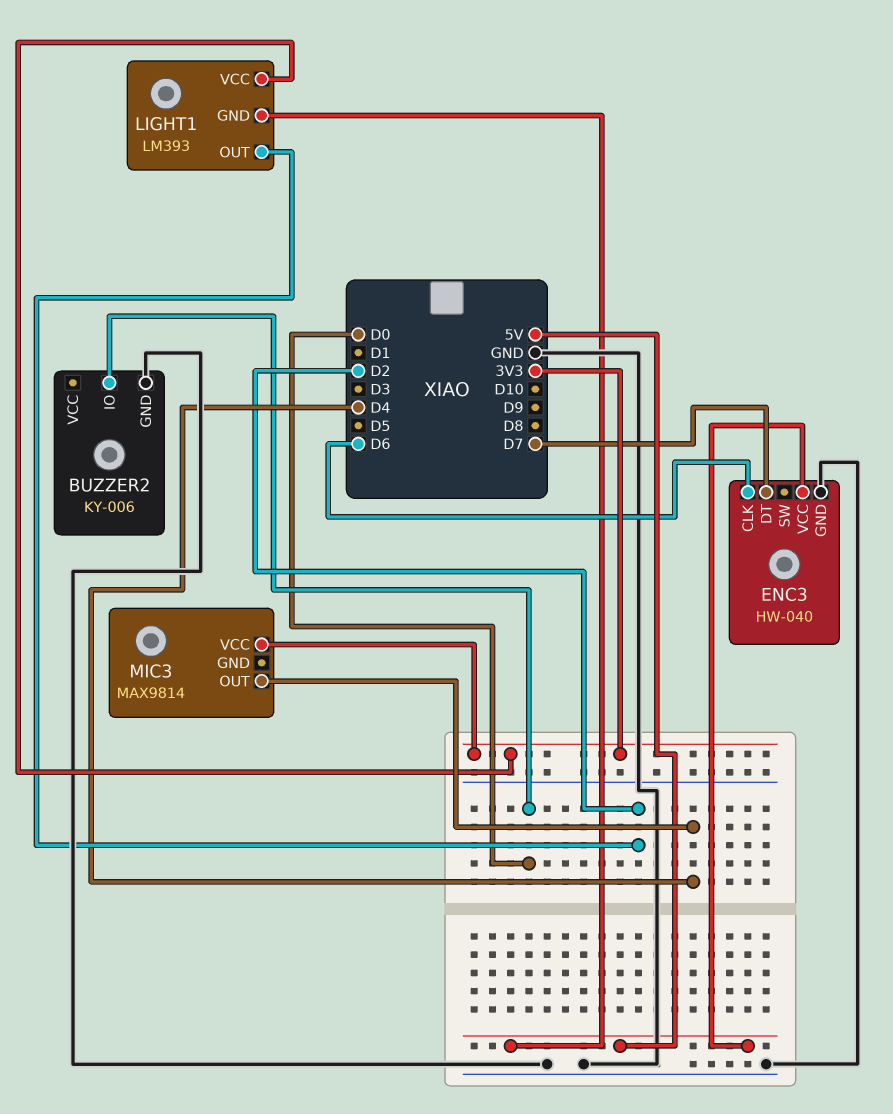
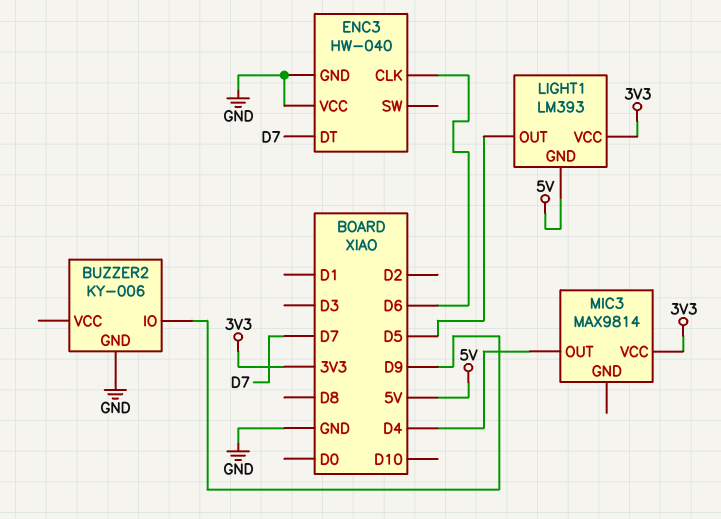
BUZZER2 pin IO: D0 -> D9
ENC3 pin VCC: 5V -> GND
LIGHT1 pin OUT: D2 -> D5

